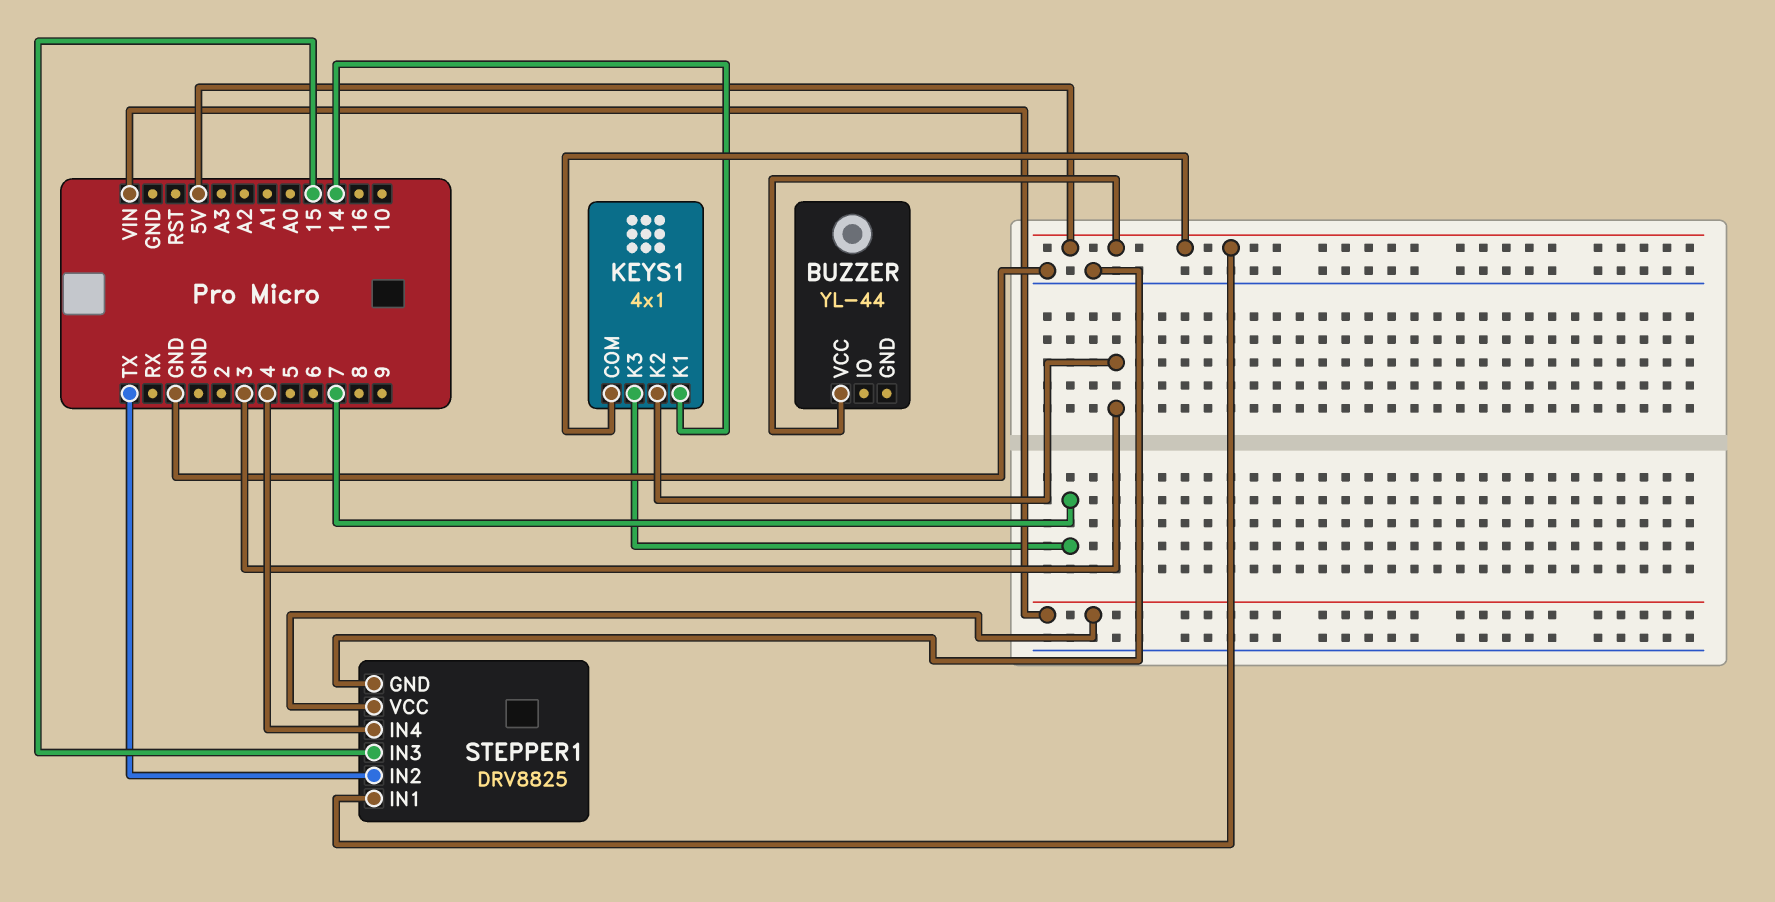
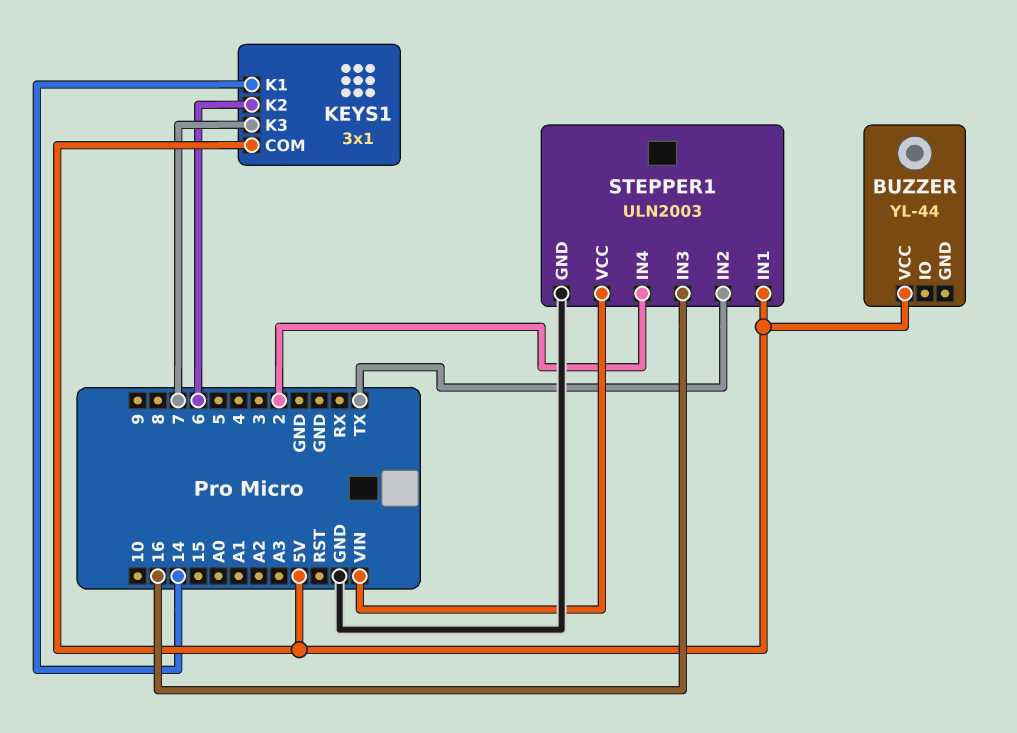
KEYS1: 4x1 -> 3x1
KEYS1 pin K2: 3 -> 6
STEPPER1: DRV8825 -> ULN2003
STEPPER1 pin IN3: 15 -> 16
STEPPER1 pin IN4: 4 -> 2

